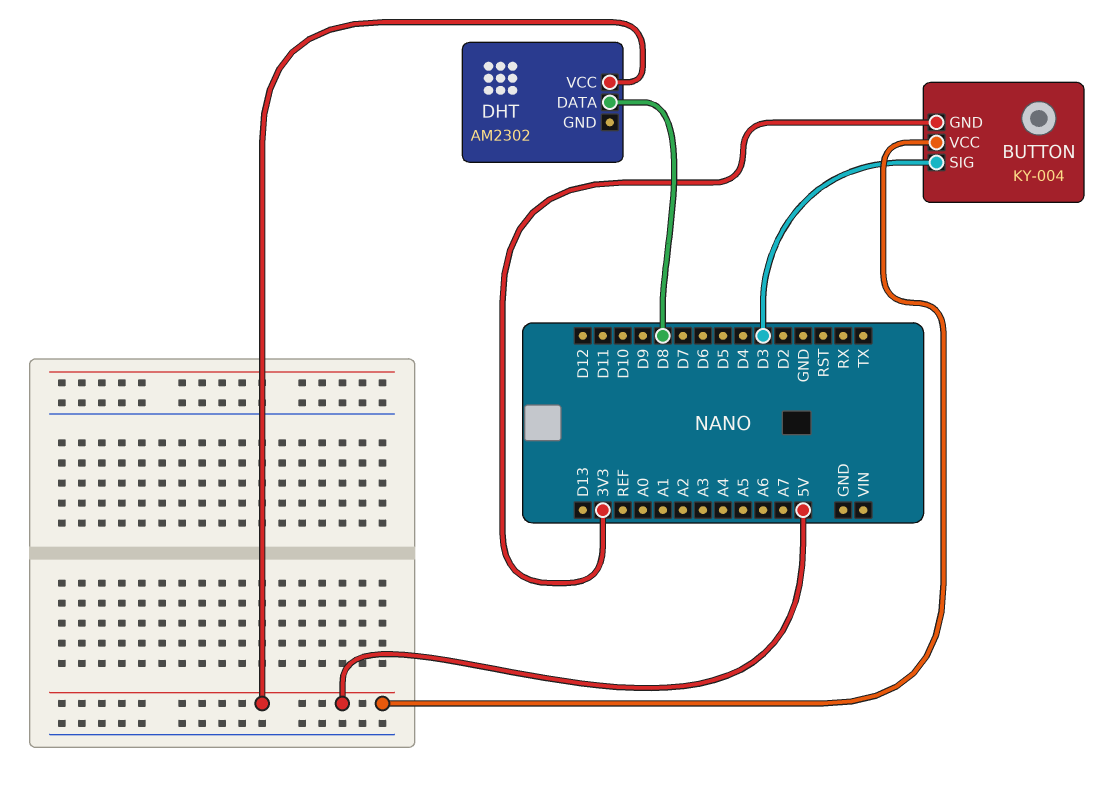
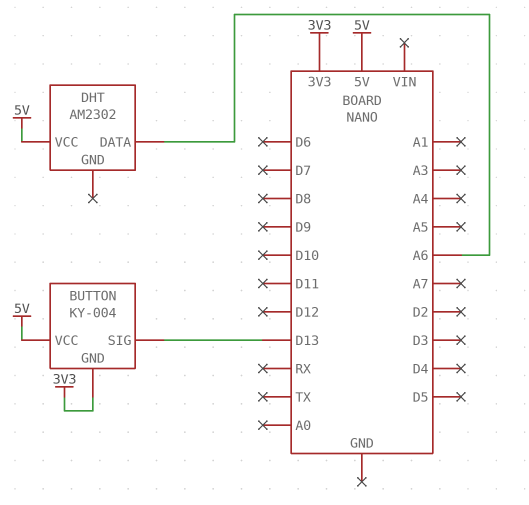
BUTTON pin SIG: D3 -> D13
DHT pin DATA: D8 -> A6

